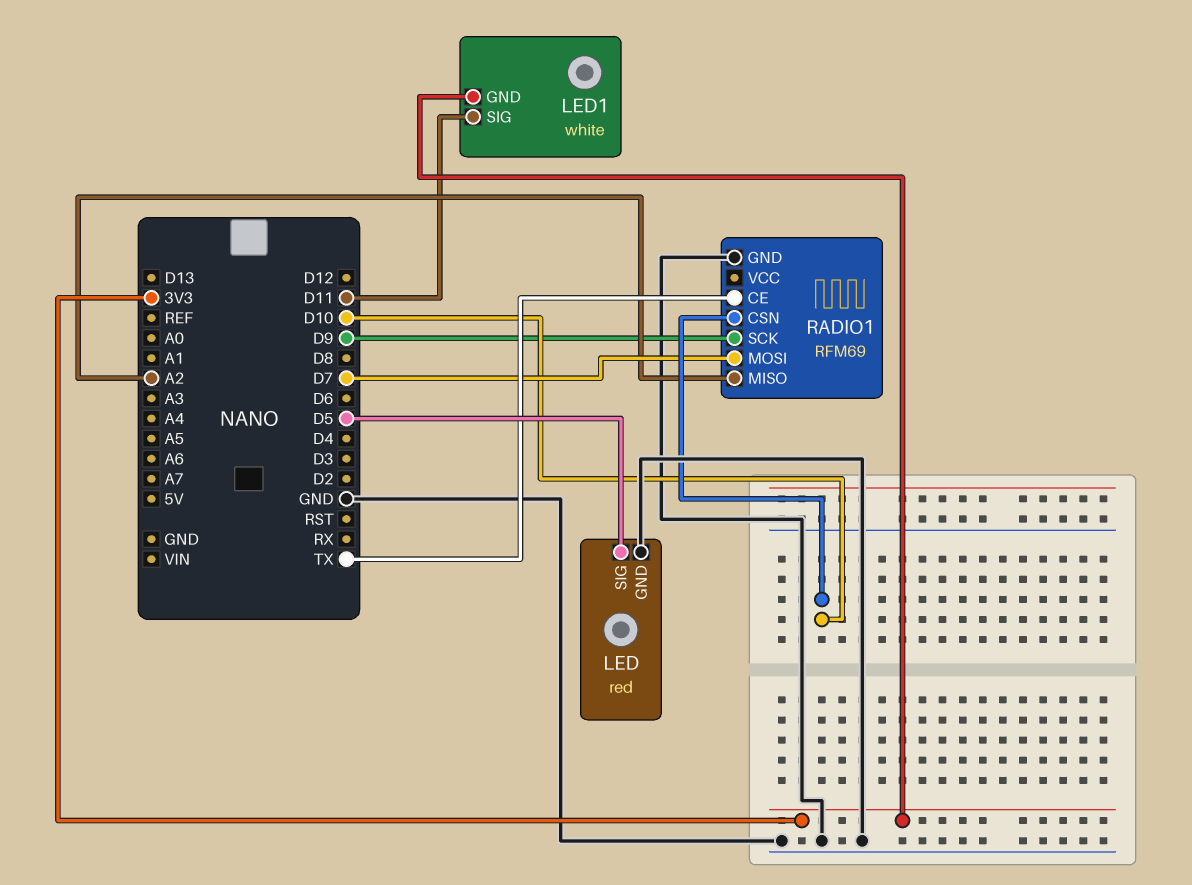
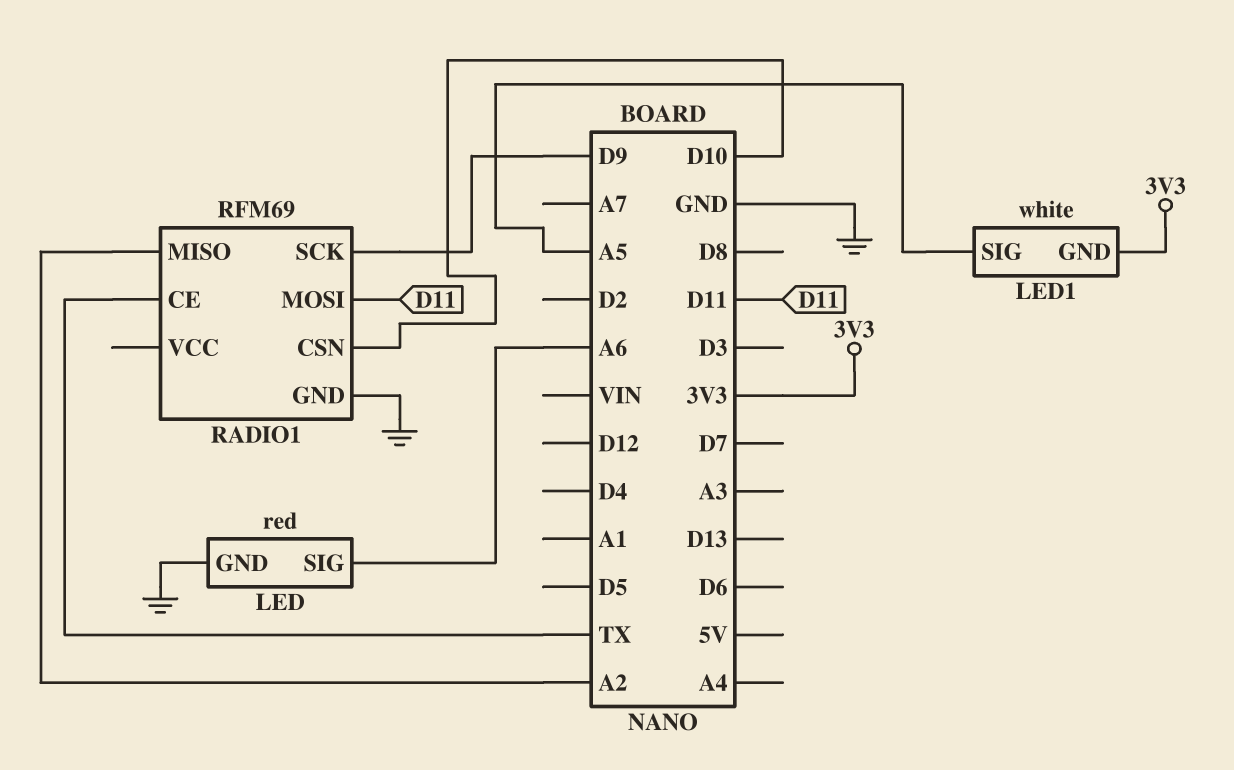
LED pin SIG: D5 -> A6
LED1 pin SIG: D11 -> A5
RADIO1 pin MOSI: D7 -> D11

